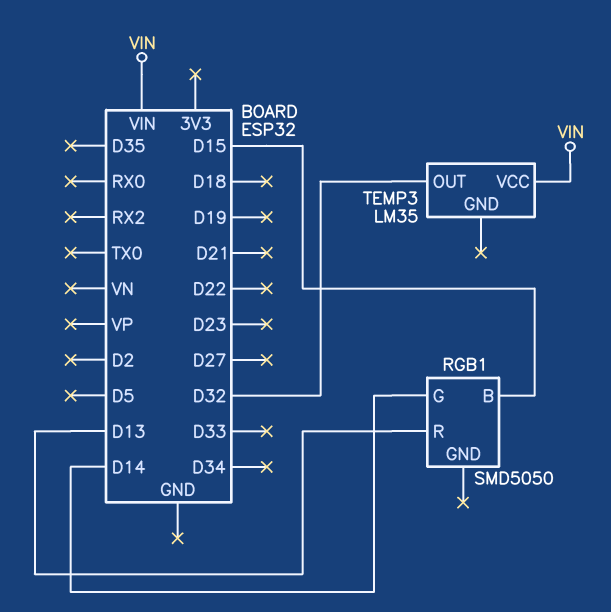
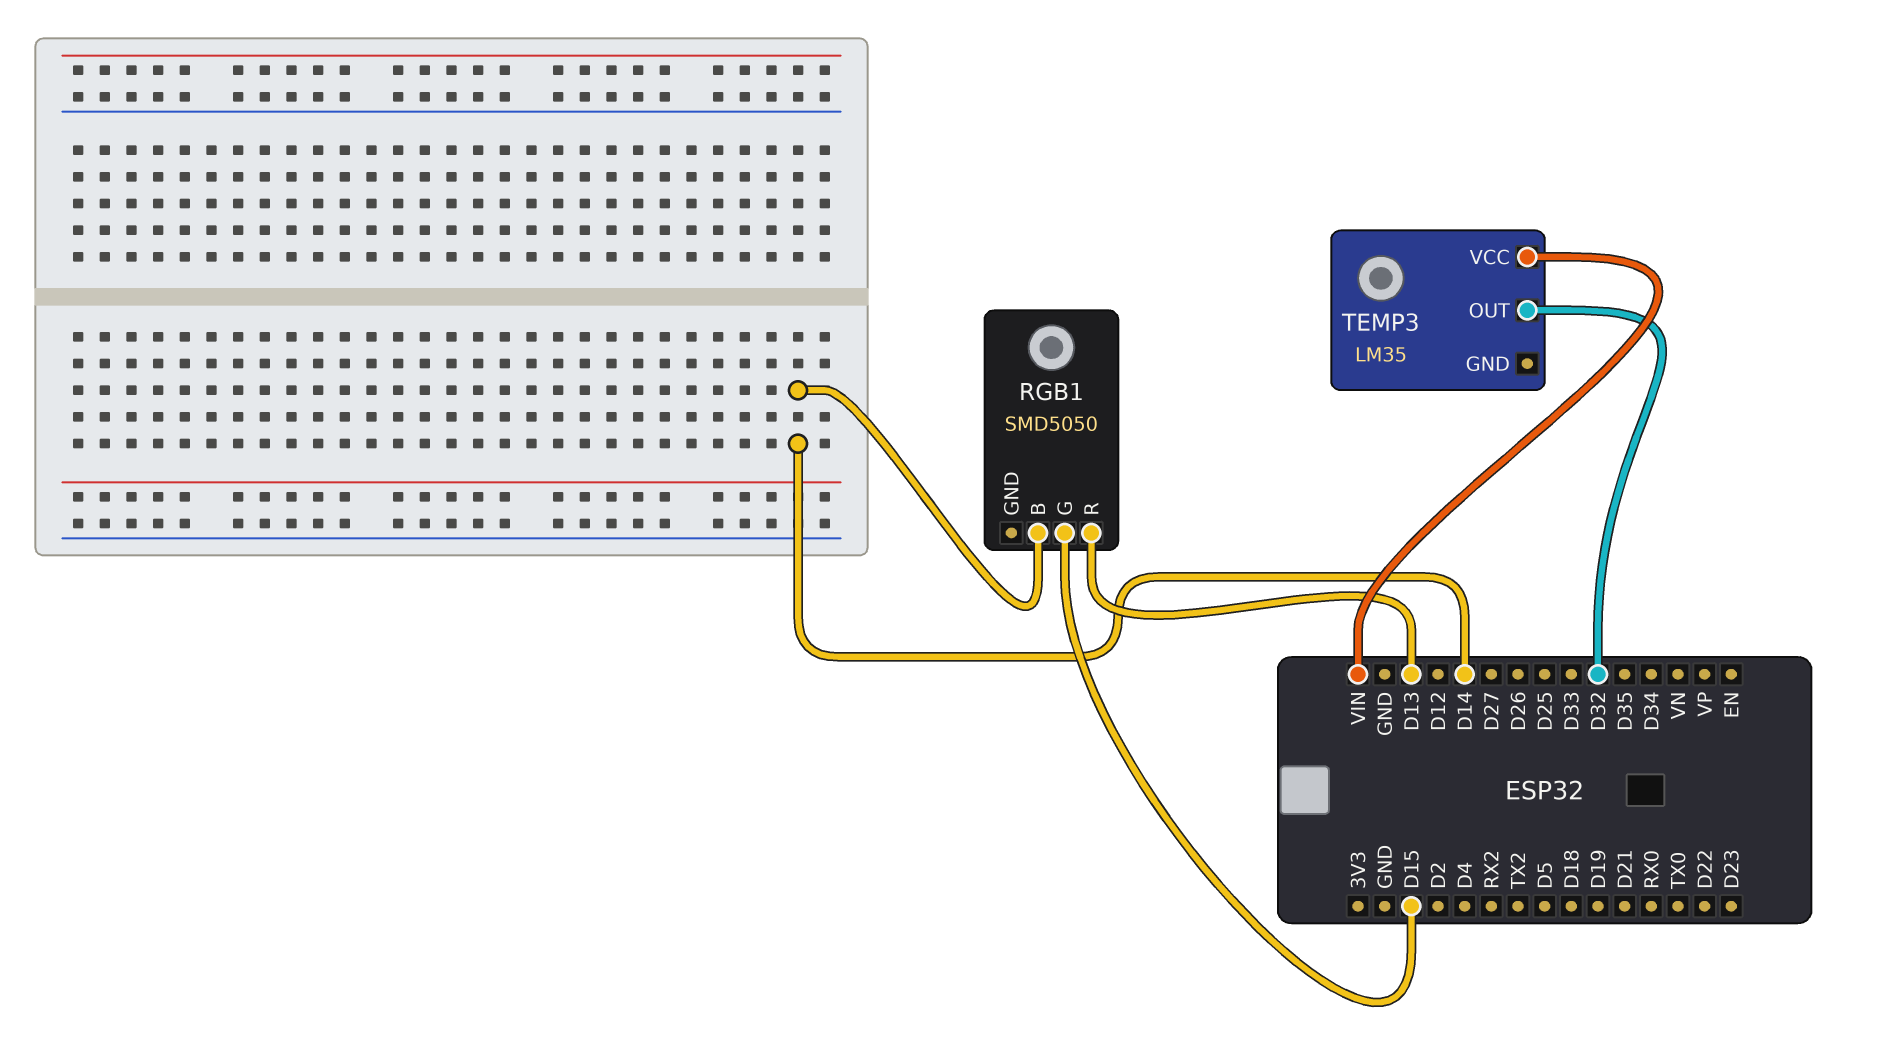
RGB1 pin B: D15 -> D14
RGB1 pin G: D14 -> D15

